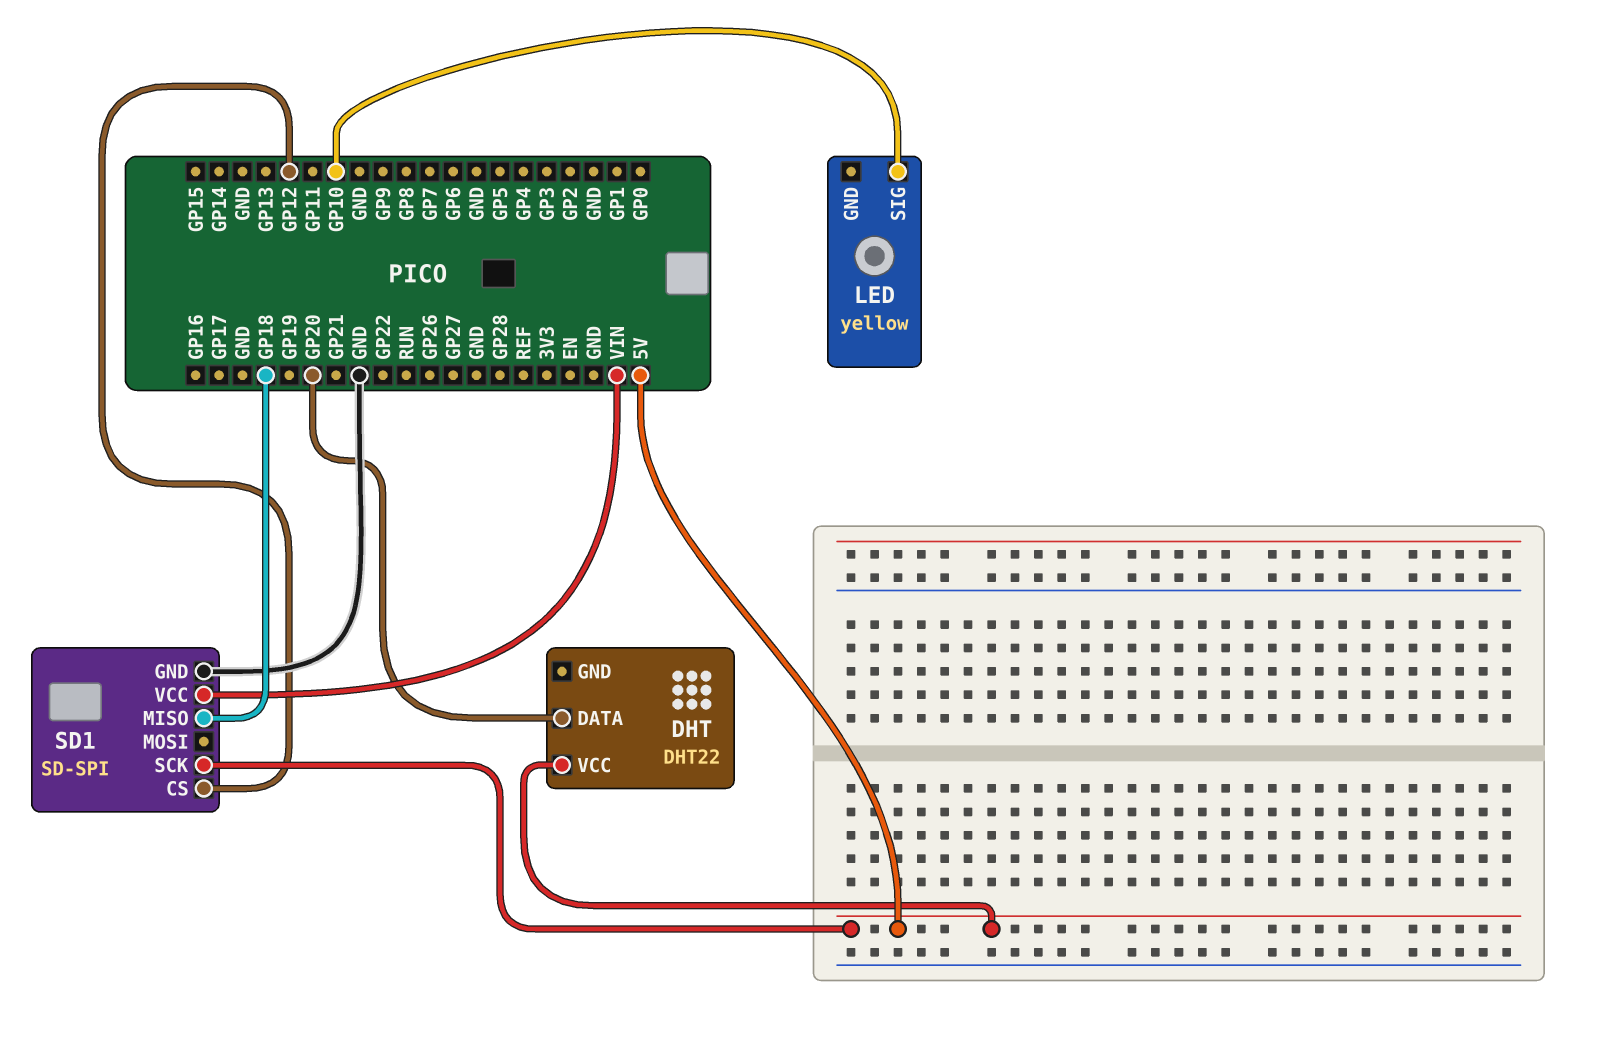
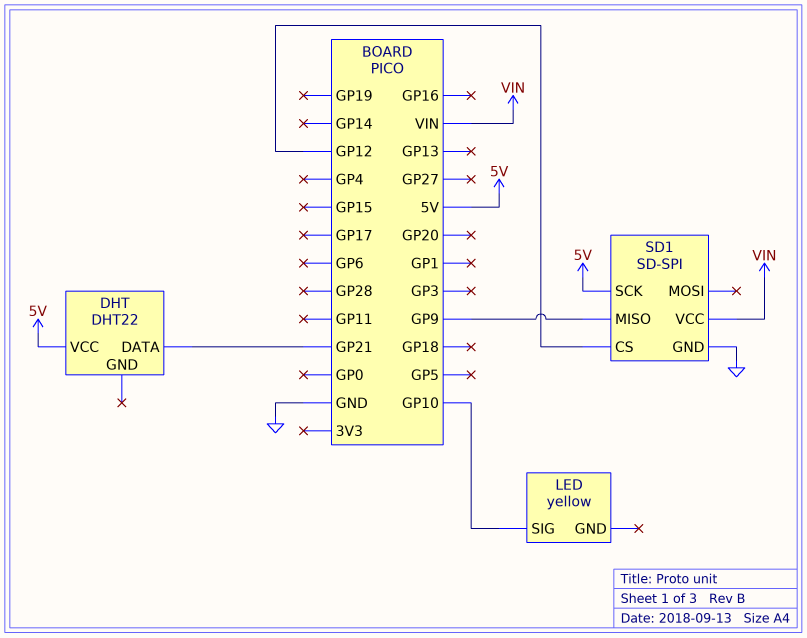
DHT pin DATA: GP20 -> GP21
SD1 pin MISO: GP18 -> GP9

